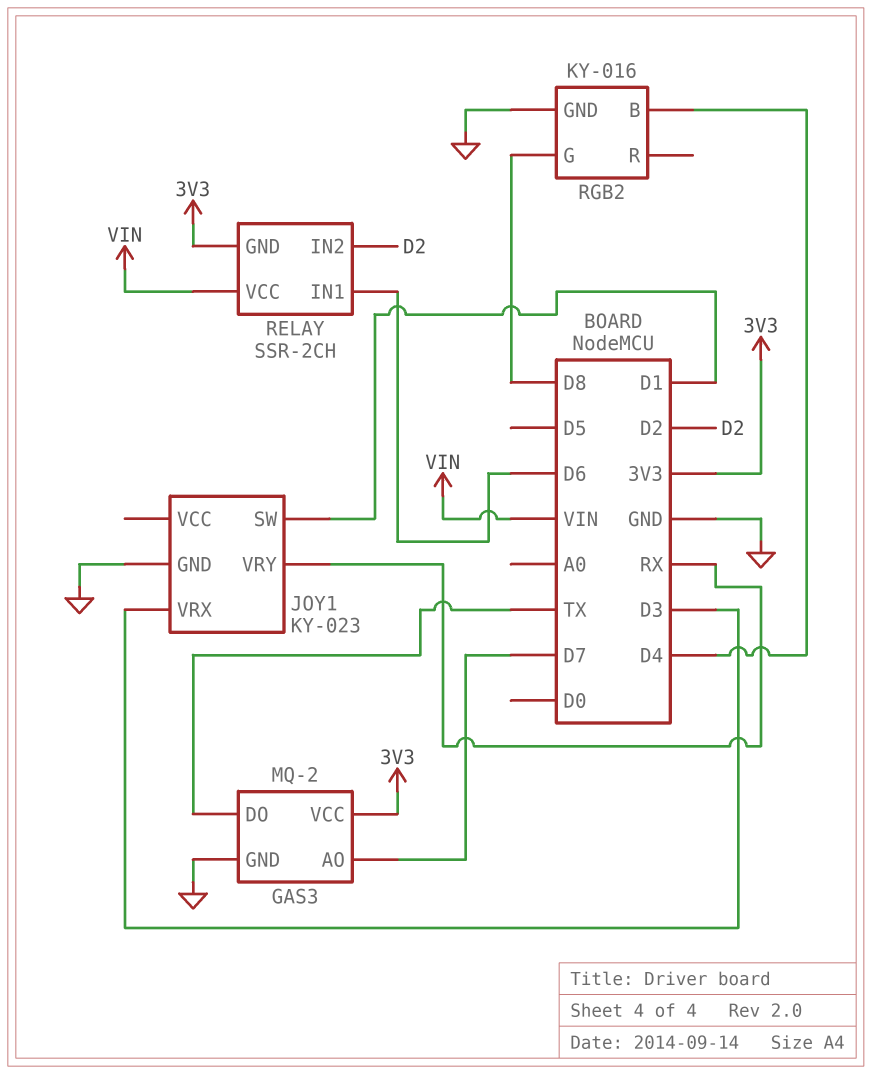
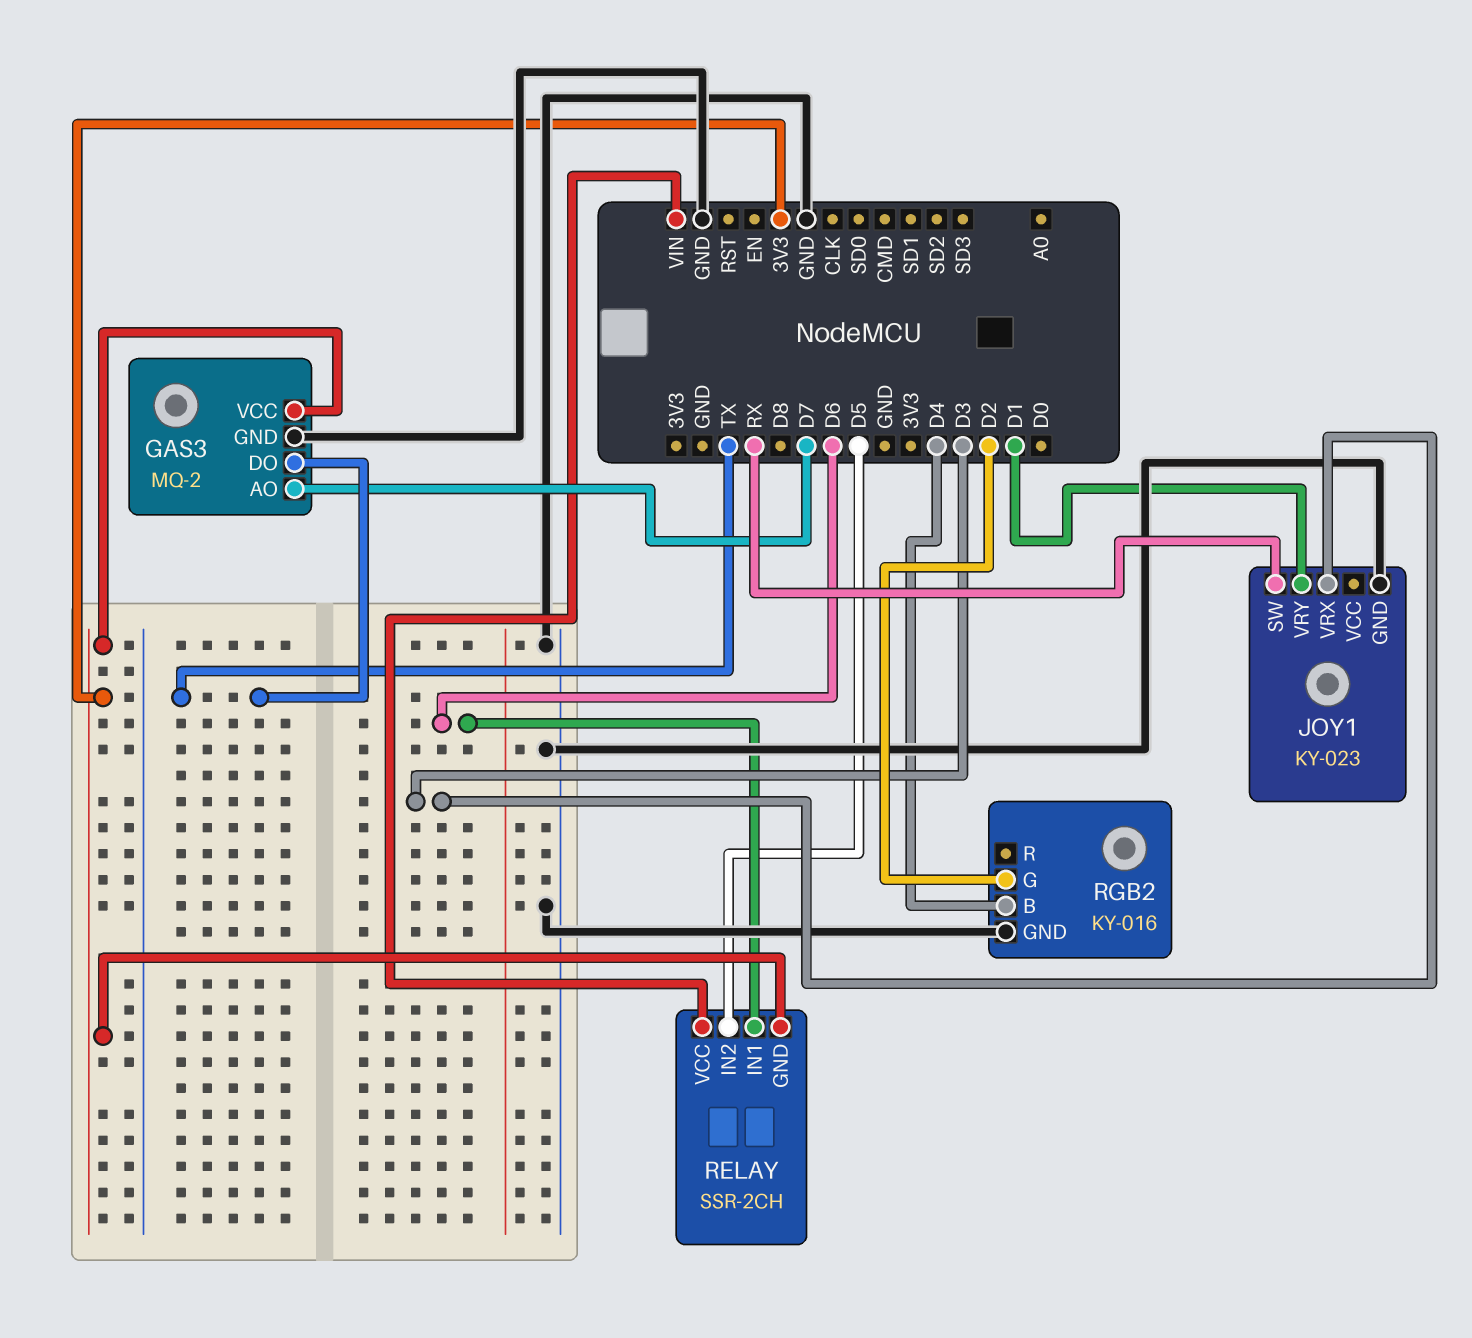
JOY1 pin SW: D1 -> RX
JOY1 pin VRY: RX -> D1
RELAY pin IN2: D2 -> D5
RGB2 pin G: D8 -> D2

